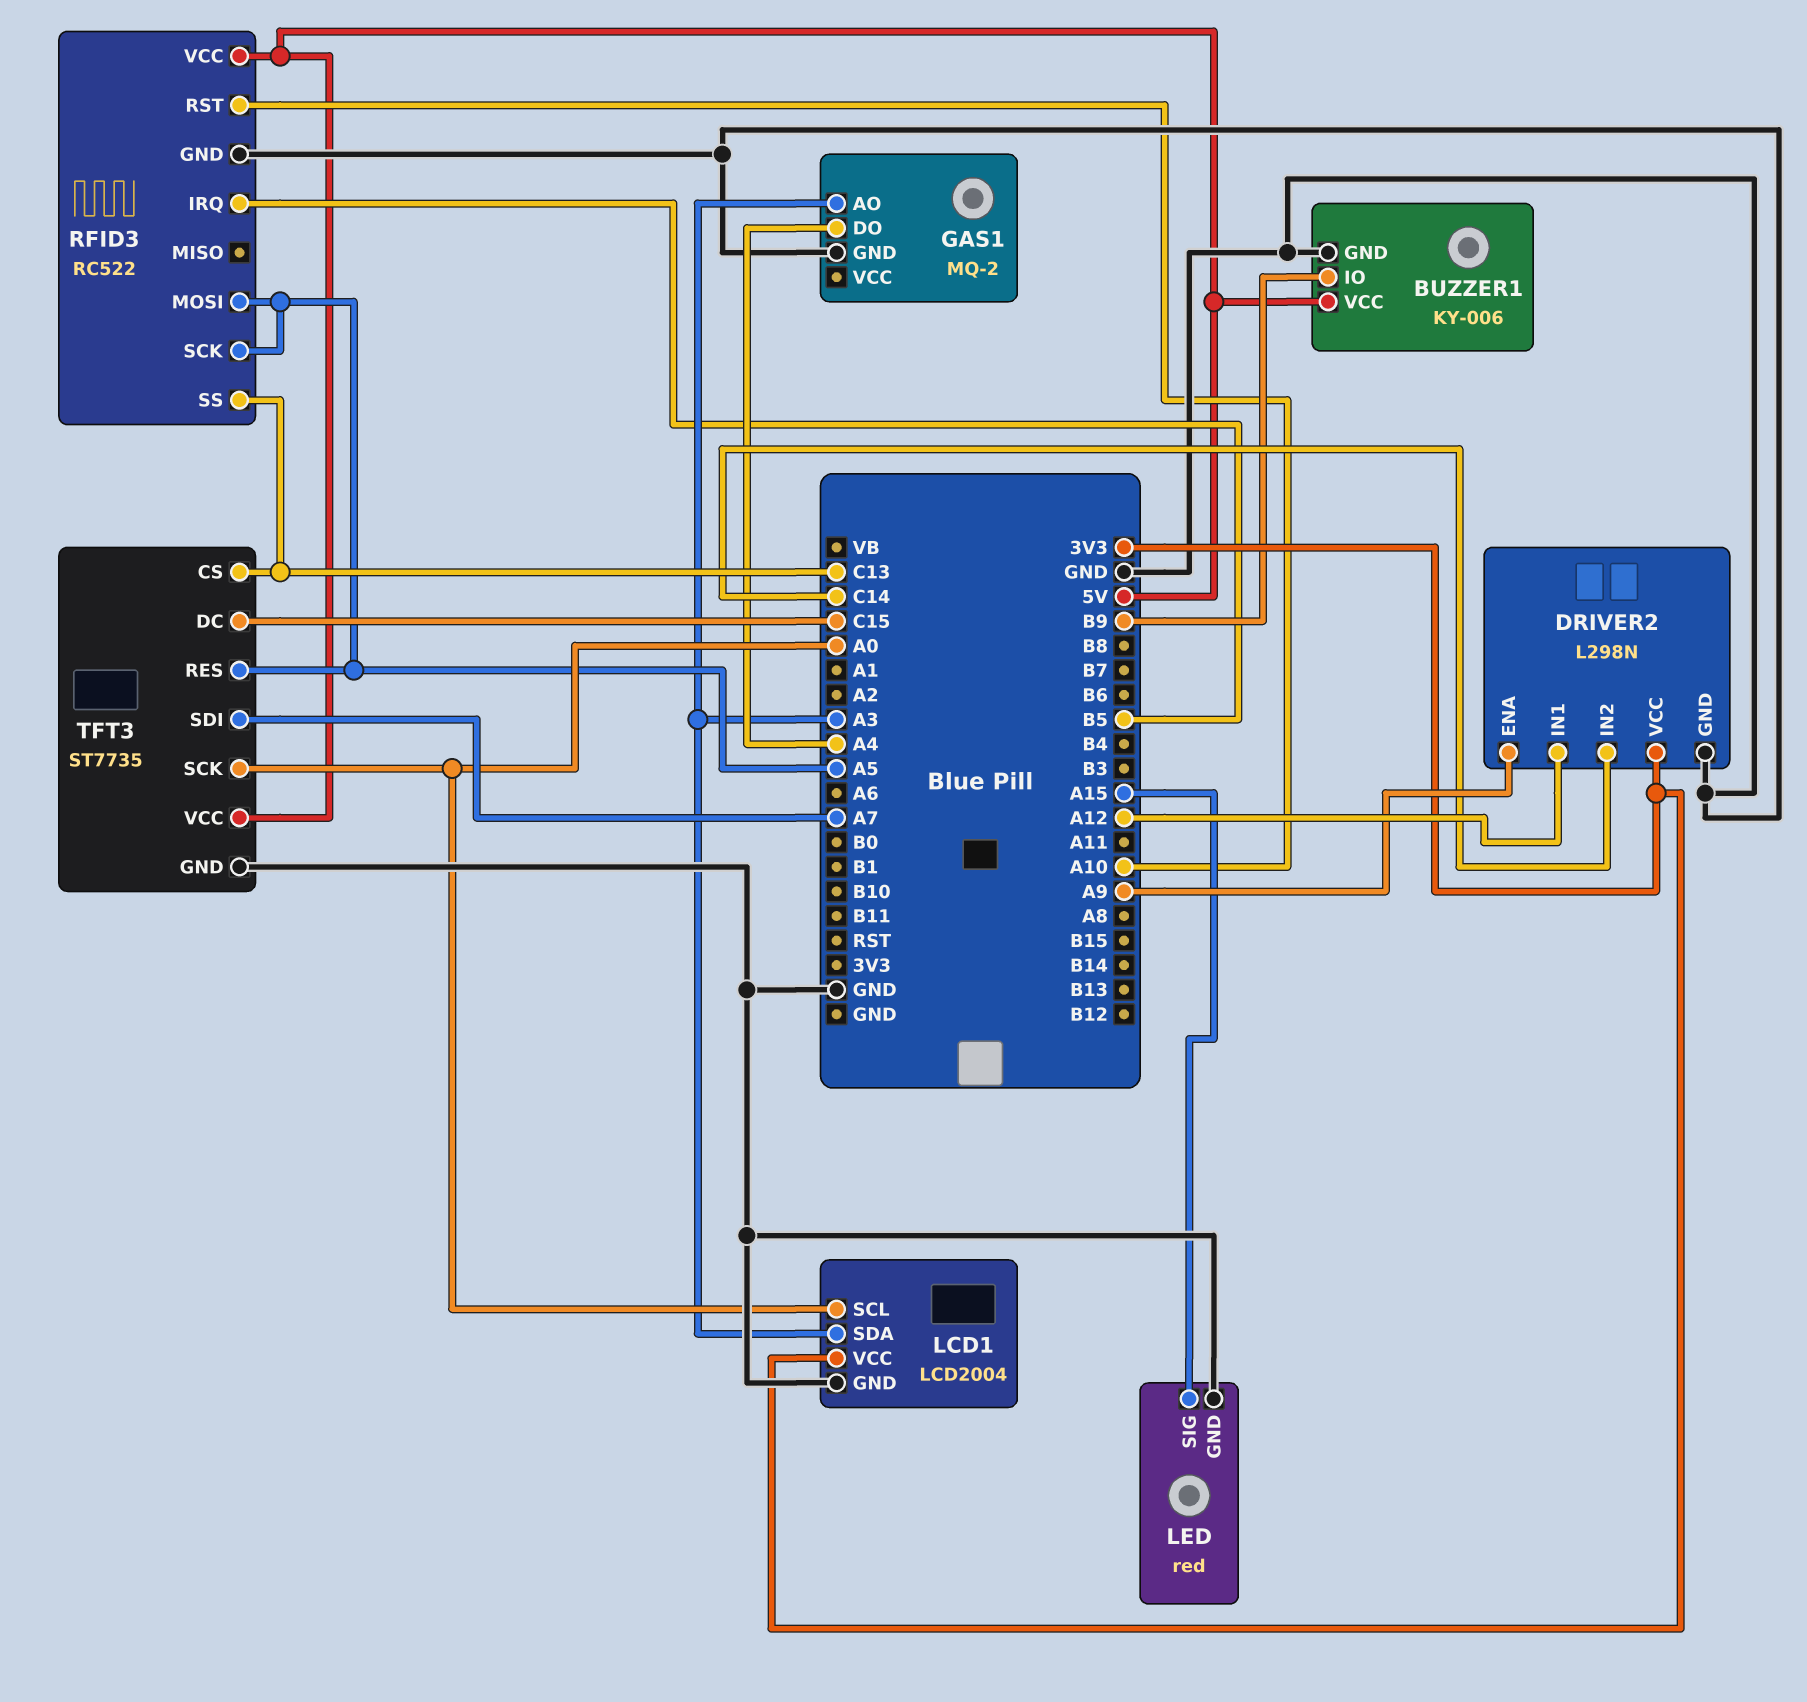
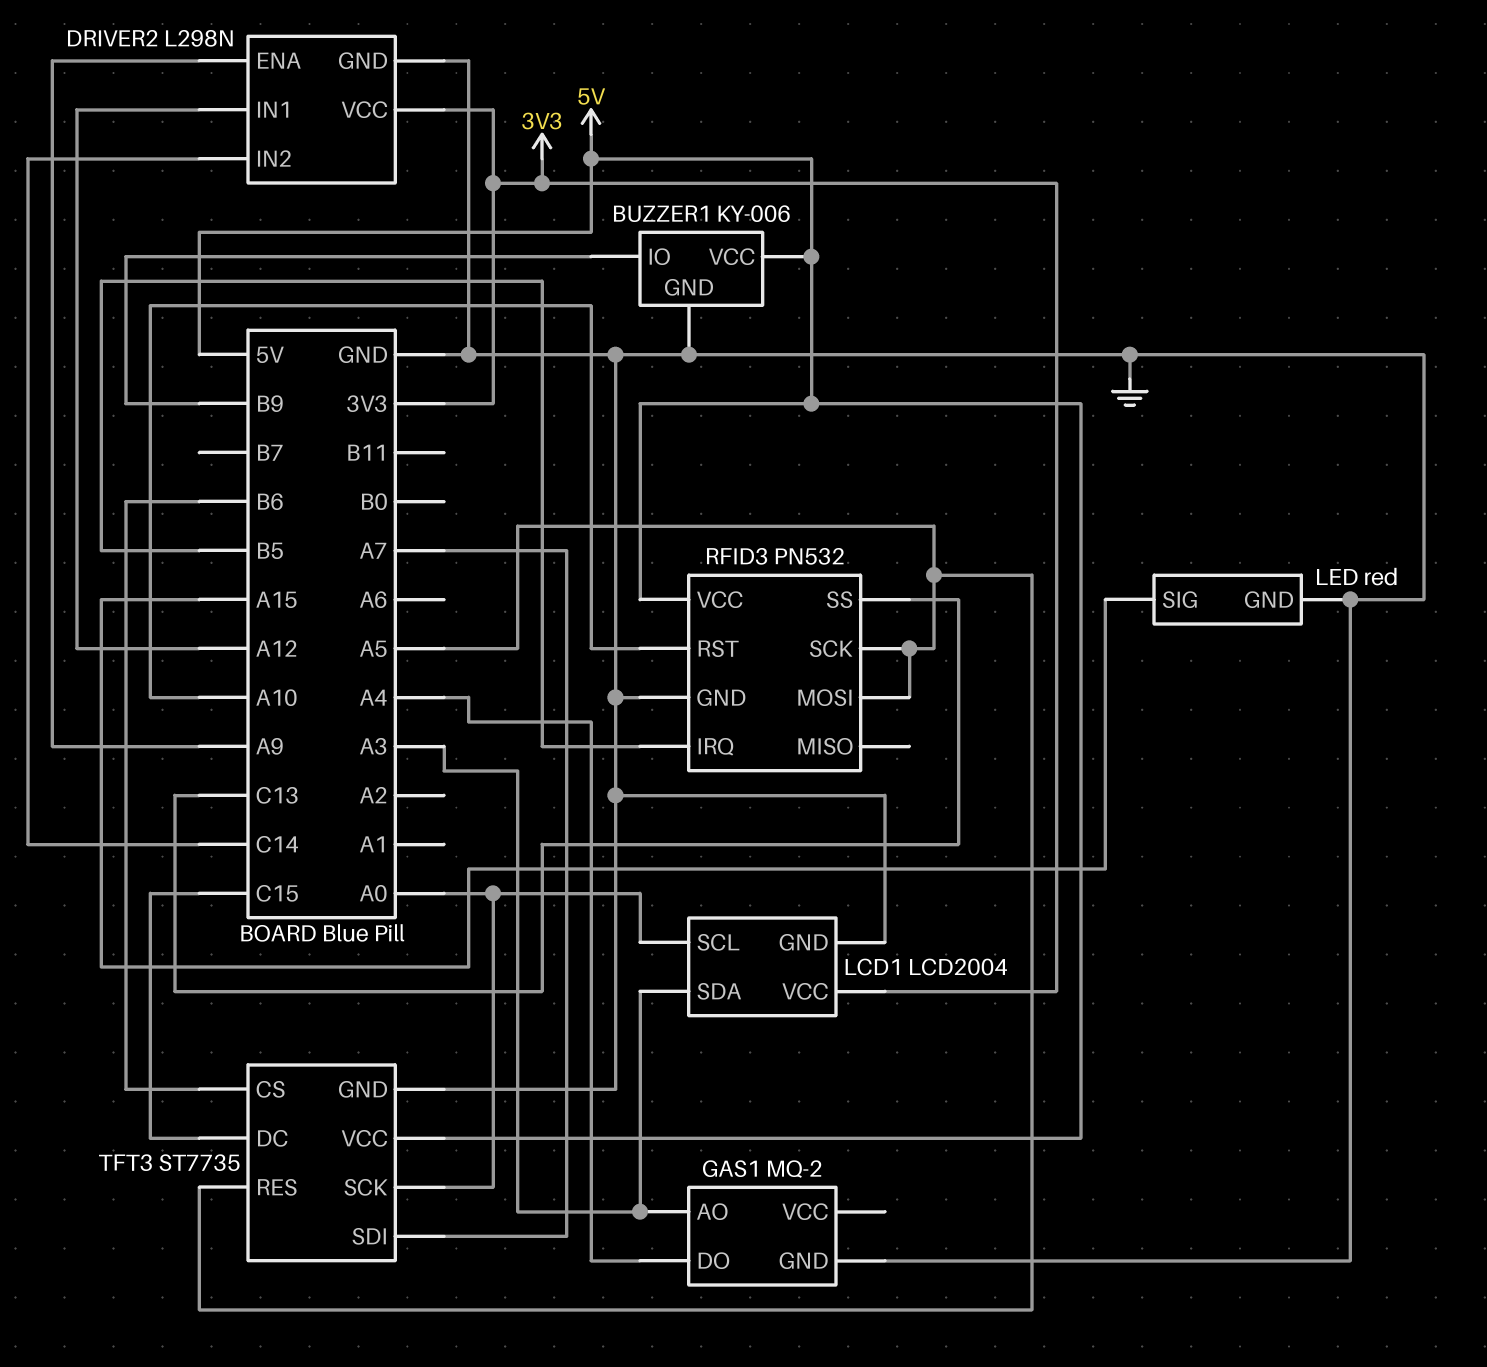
RFID3: RC522 -> PN532
TFT3 pin CS: C13 -> B6

